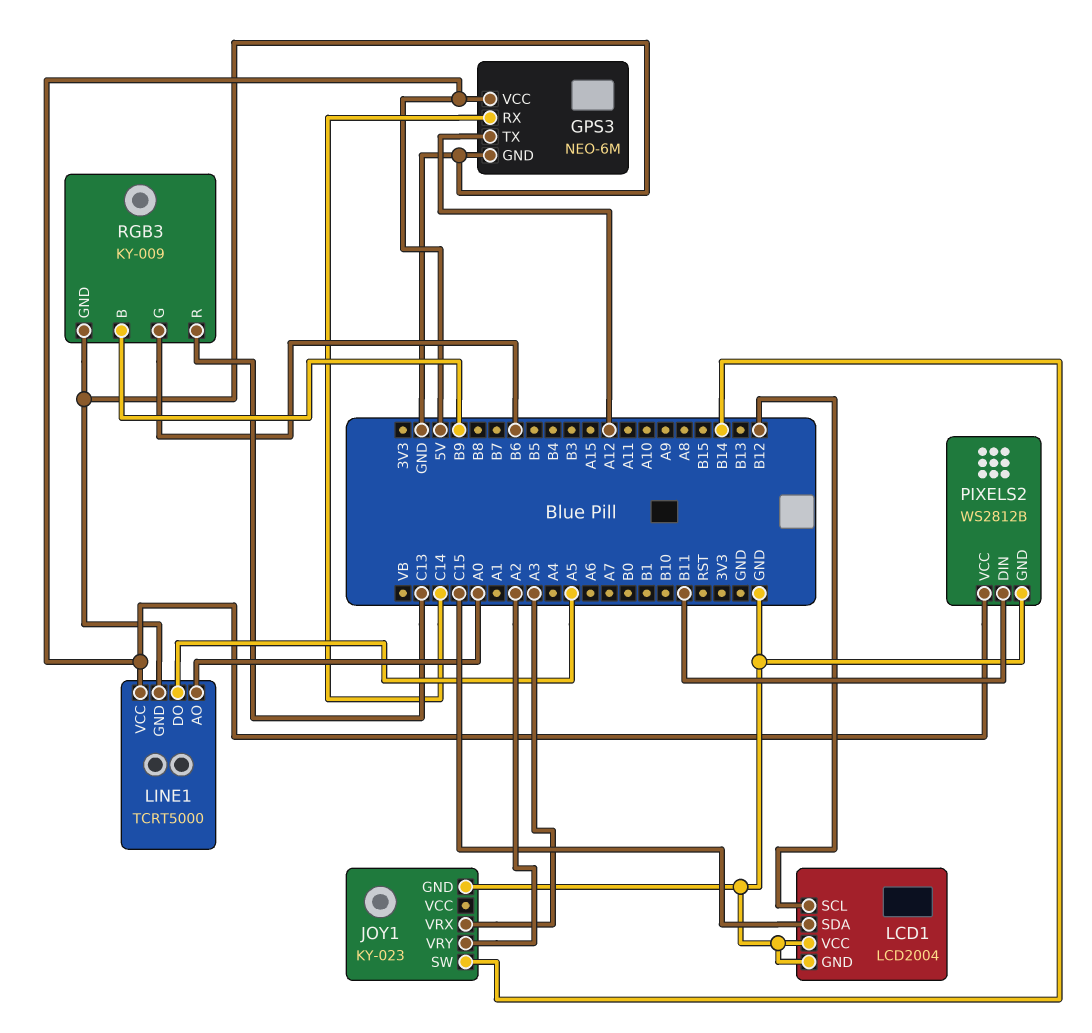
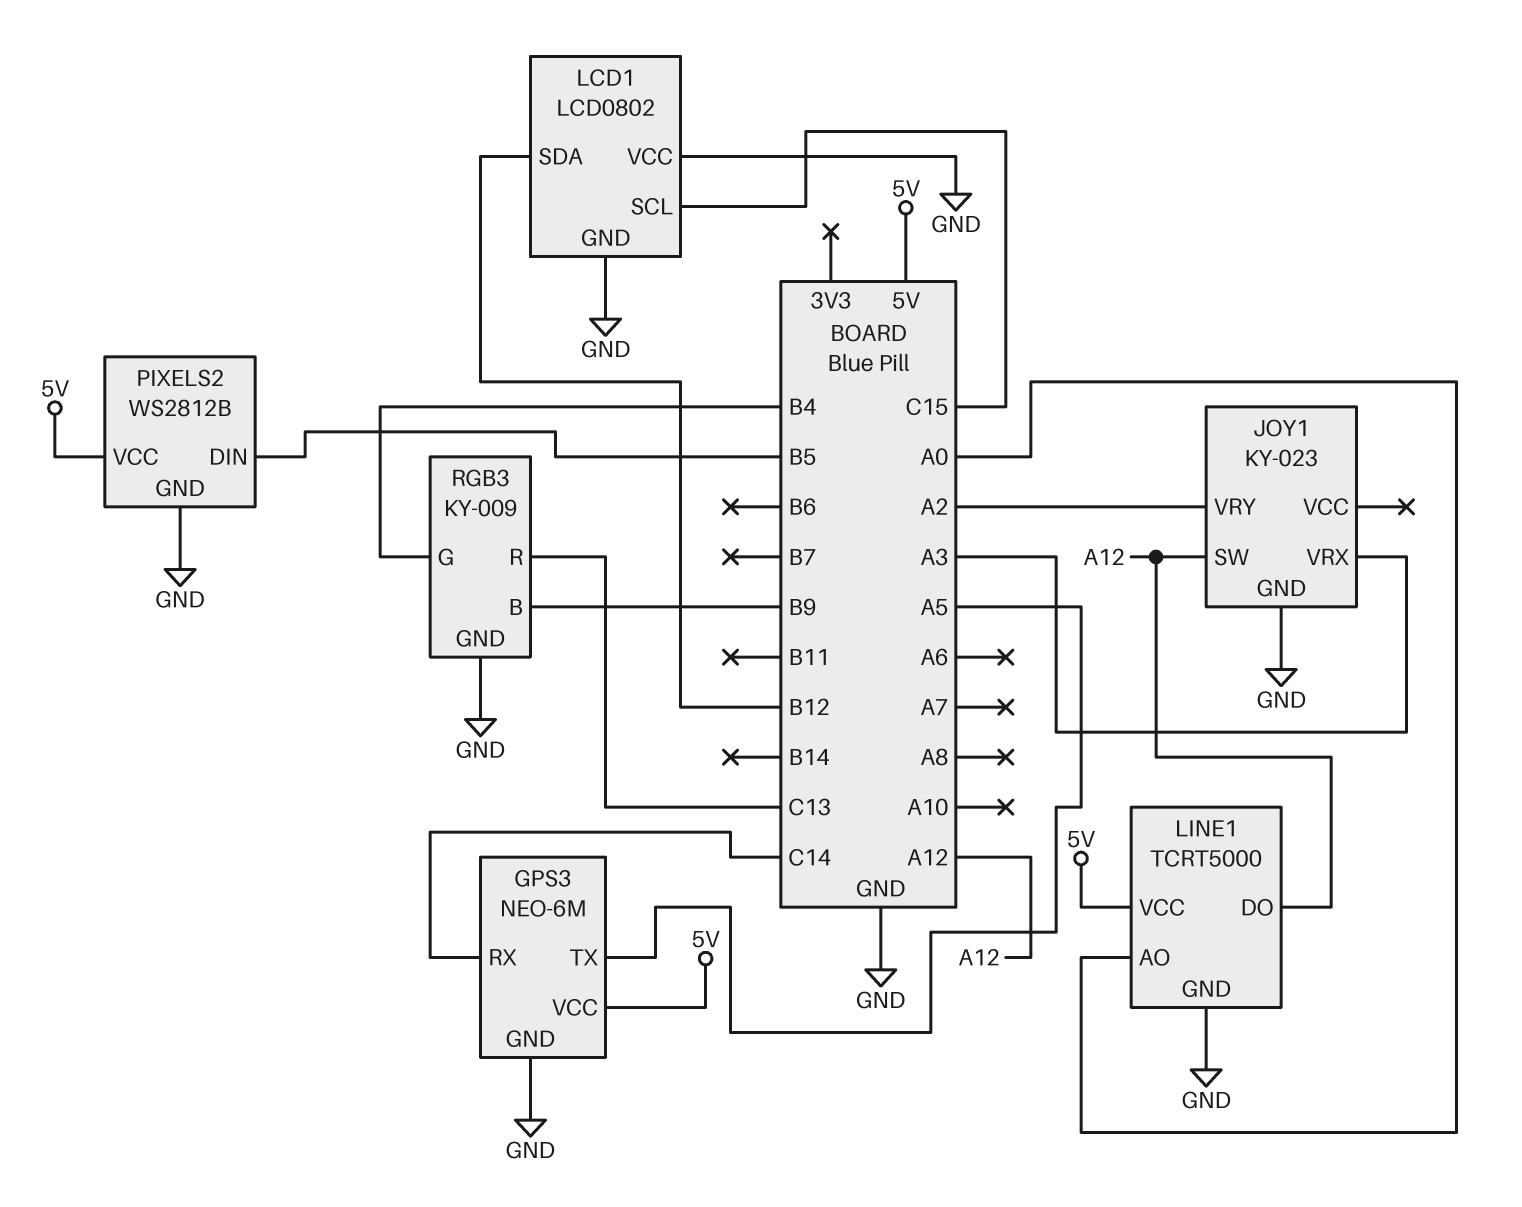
GPS3 pin TX: A12 -> A5
JOY1 pin SW: B14 -> A12
LCD1: LCD2004 -> LCD0802
LCD1 pin SCL: B12 -> C15
LCD1 pin SDA: C15 -> B12
LINE1 pin DO: A5 -> A12
PIXELS2 pin DIN: B11 -> B5
RGB3 pin G: B6 -> B4

